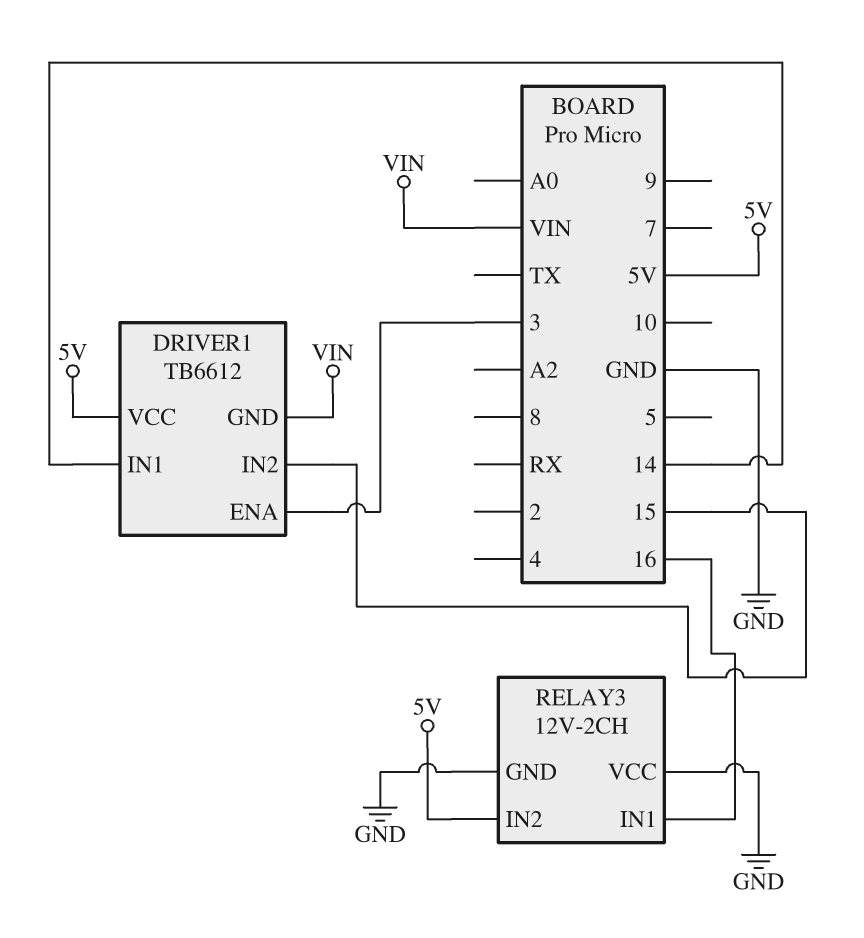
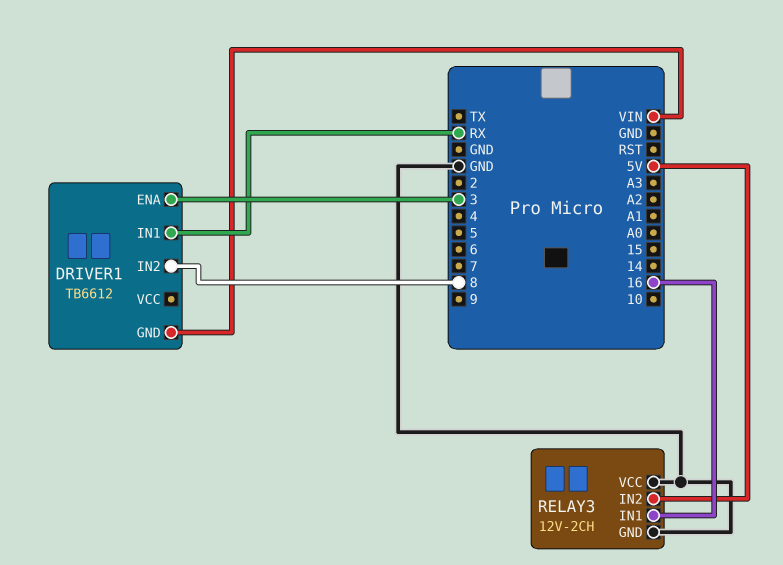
DRIVER1 pin IN1: 14 -> RX
DRIVER1 pin IN2: 15 -> 8
DRIVER1 pin VCC: 5V -> none

